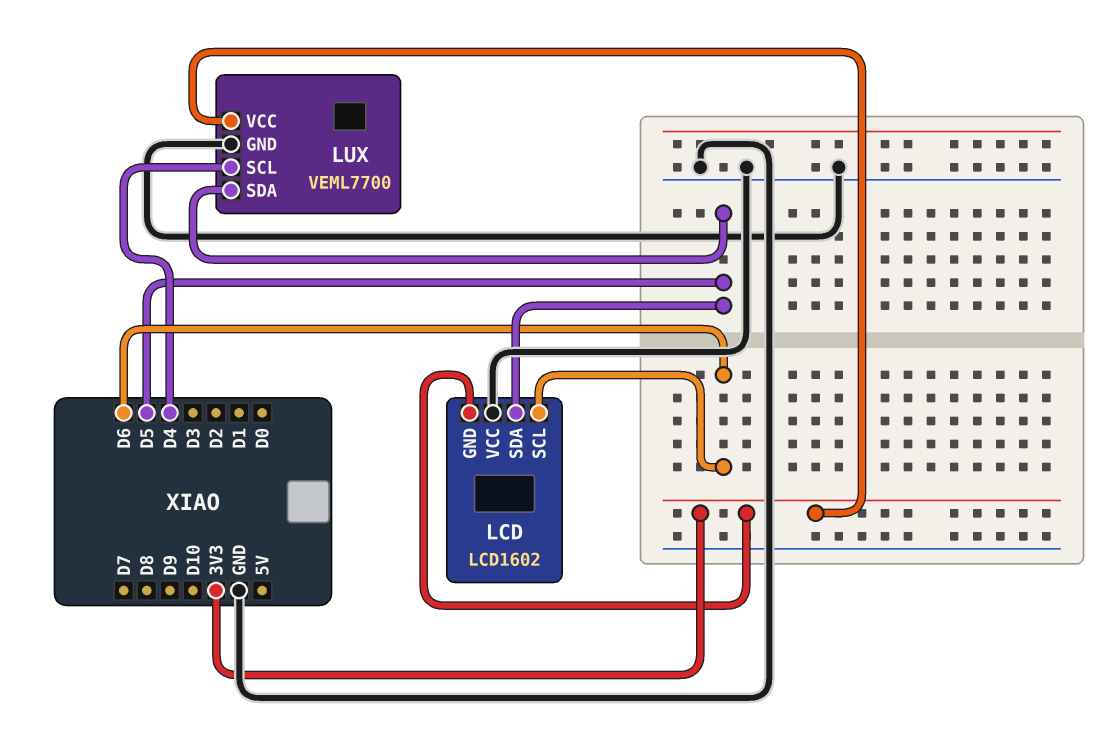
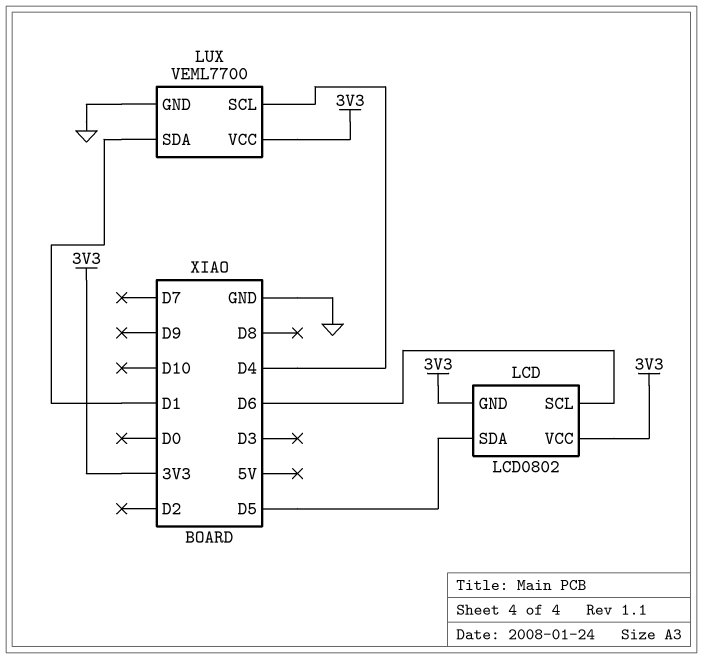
LCD: LCD1602 -> LCD0802
LCD pin VCC: GND -> 3V3
LUX pin SDA: D5 -> D1

